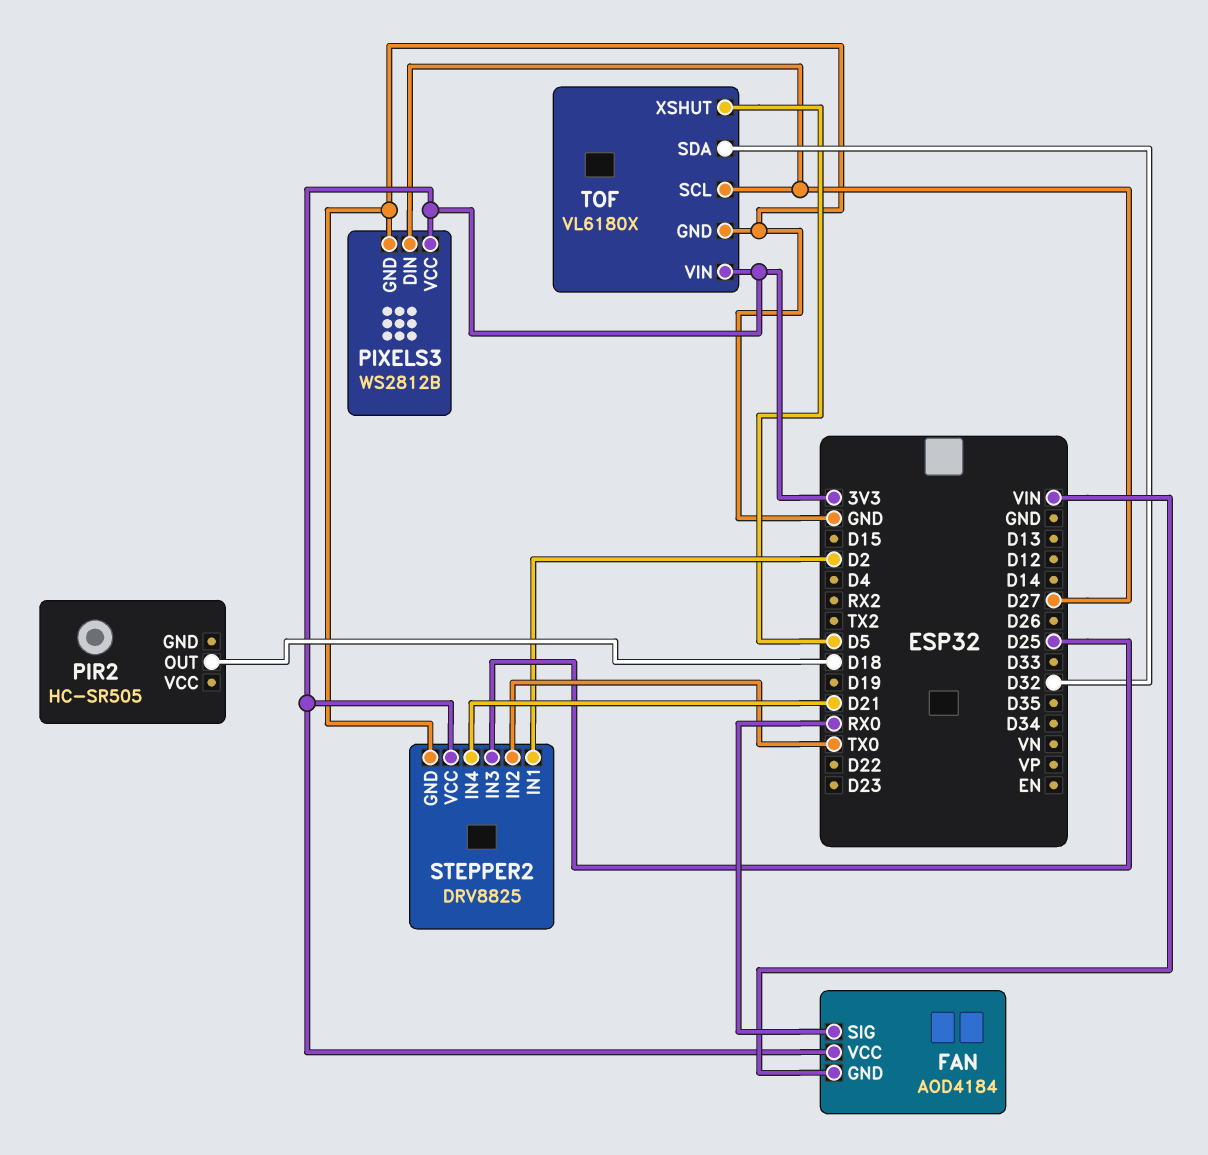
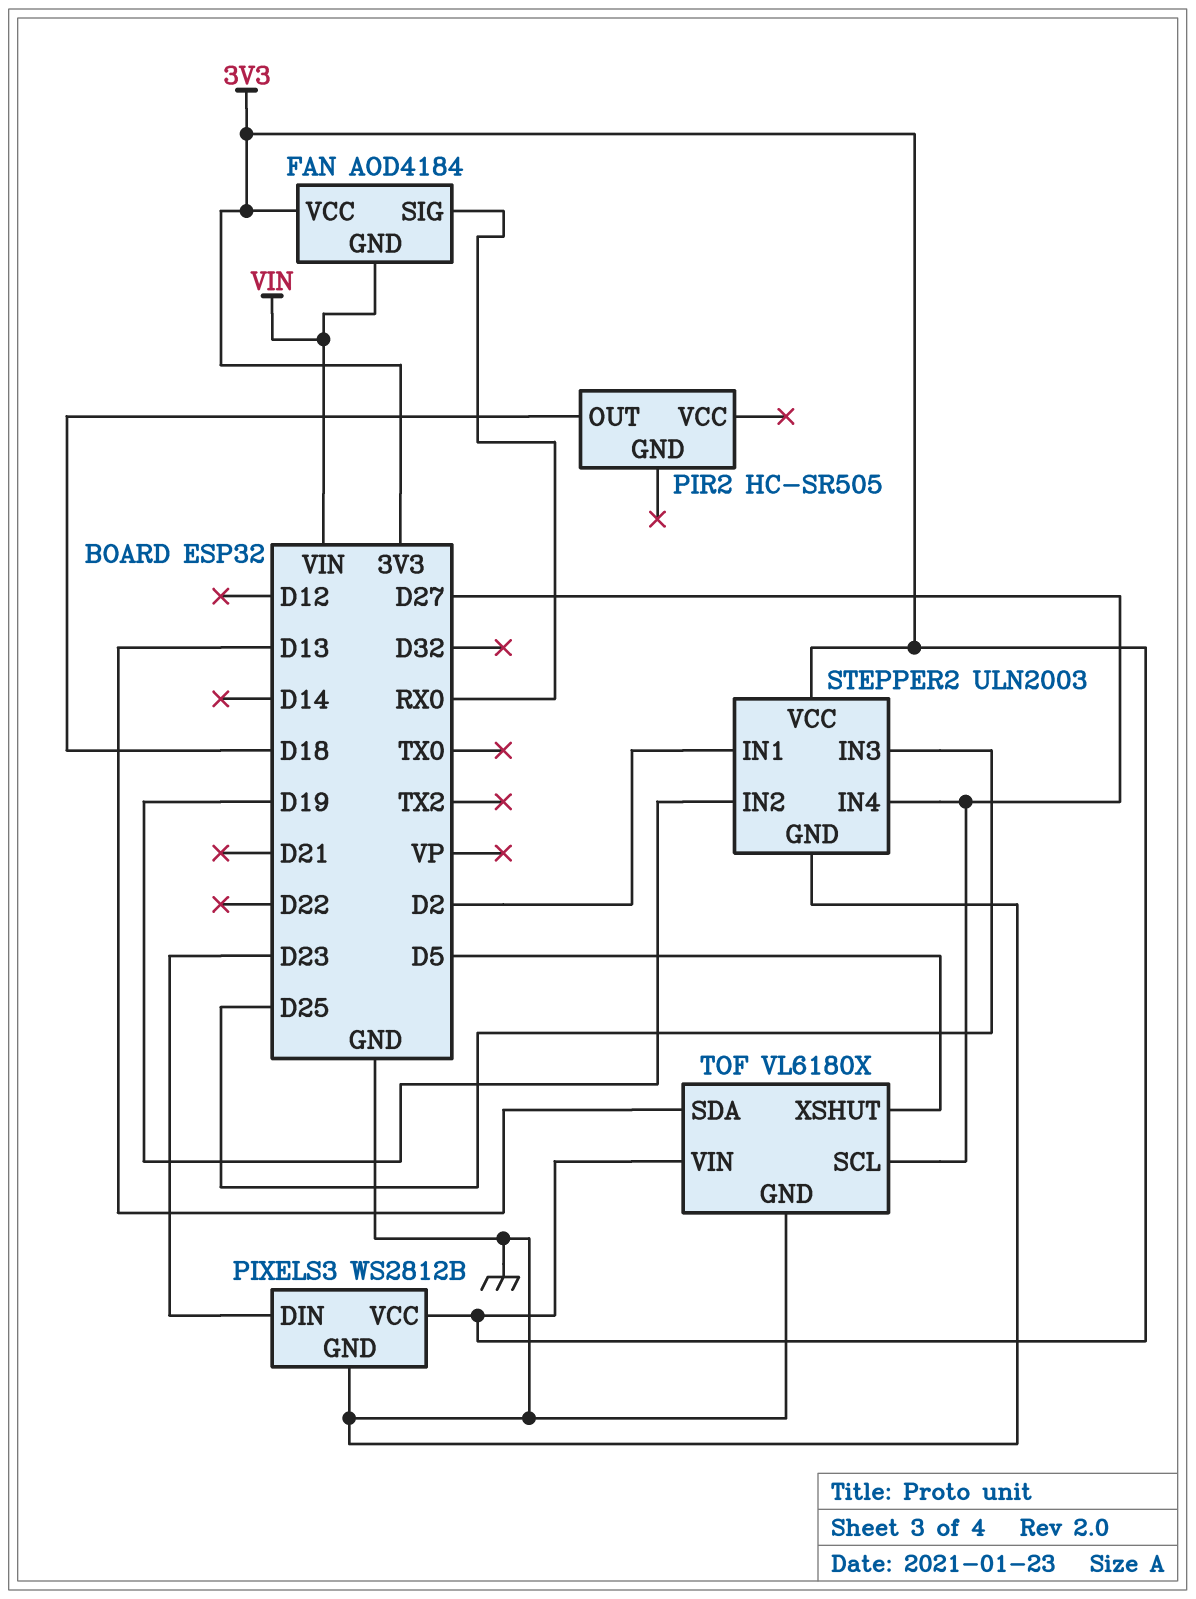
PIXELS3 pin DIN: D27 -> D23
STEPPER2: DRV8825 -> ULN2003
STEPPER2 pin IN2: TX0 -> D19
STEPPER2 pin IN4: D21 -> D27
TOF pin SDA: D32 -> D13

